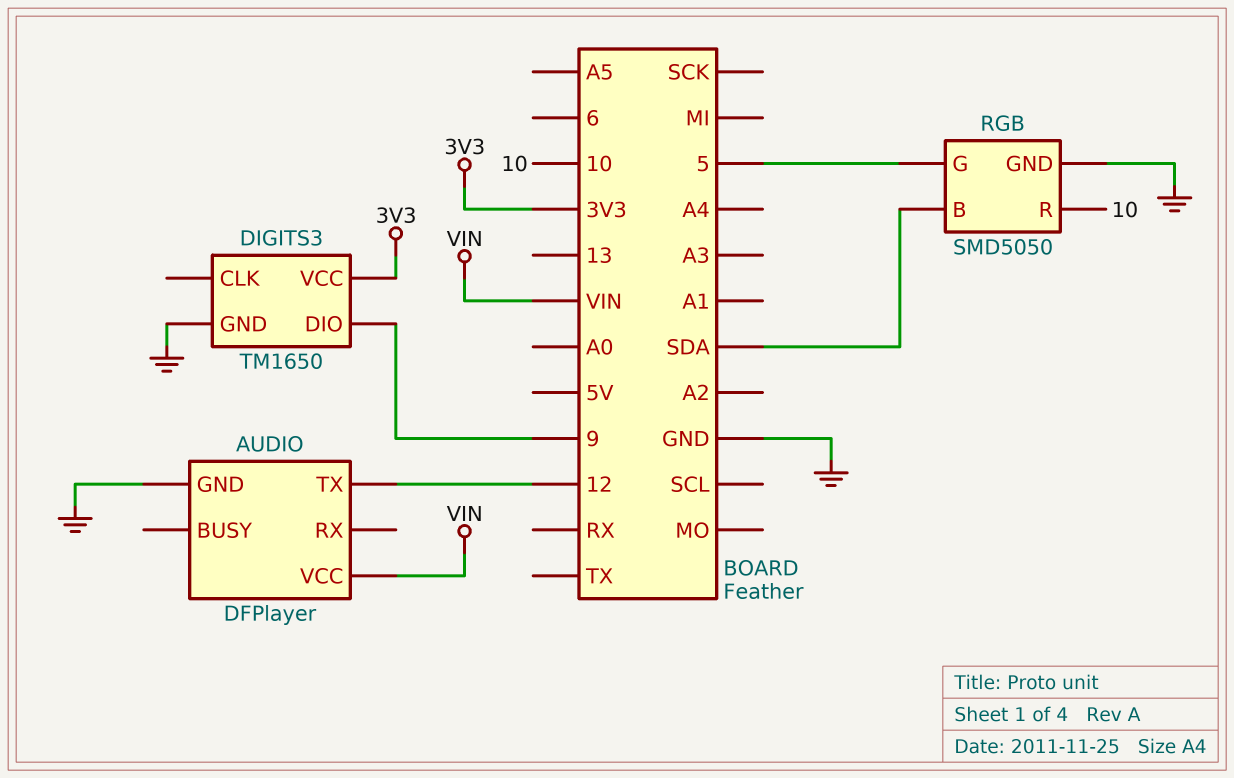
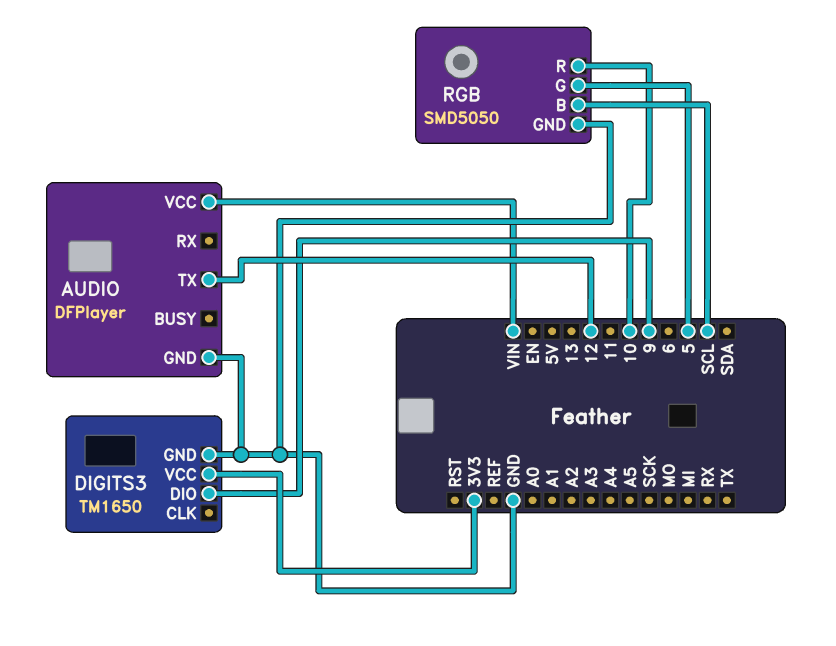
RGB pin B: SDA -> SCL

